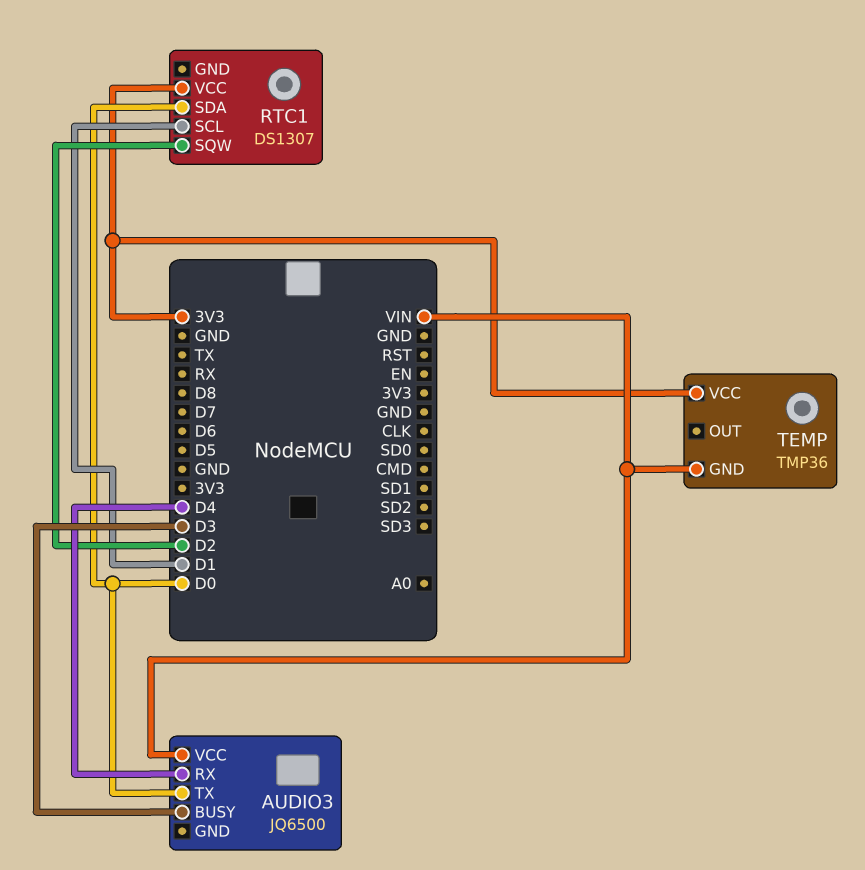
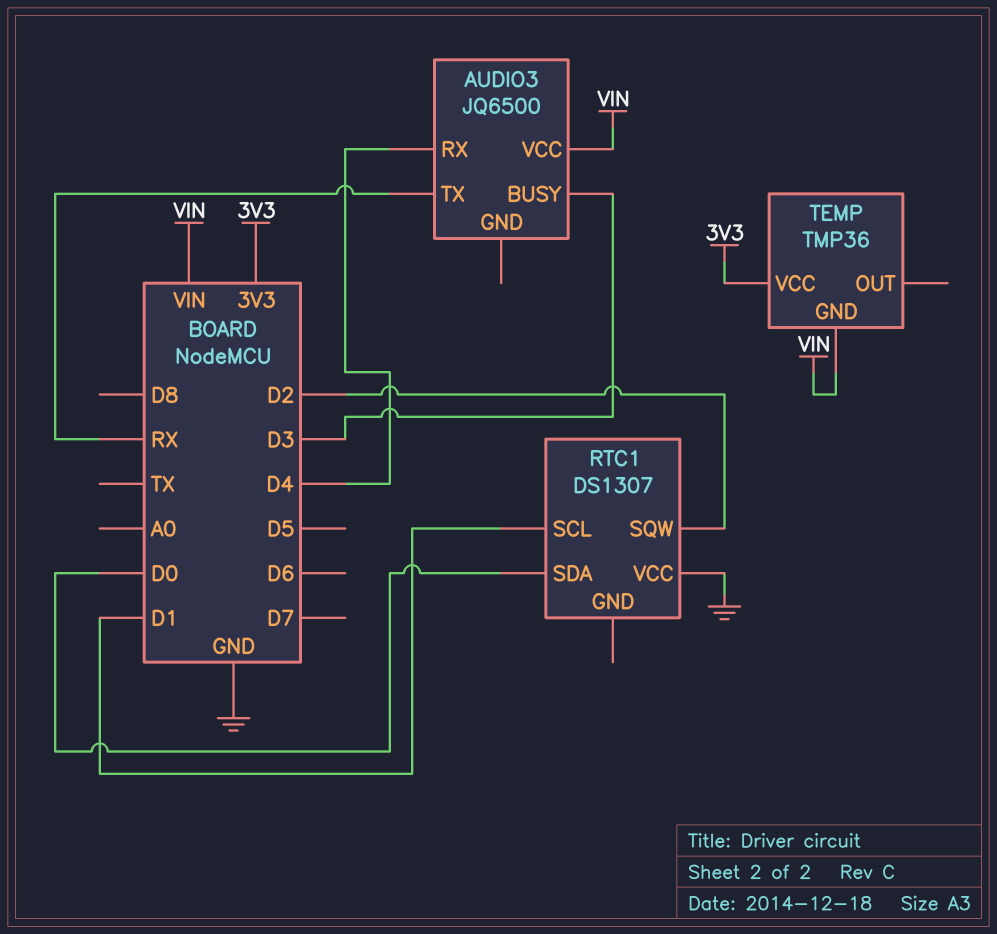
AUDIO3 pin TX: D0 -> RX
RTC1 pin VCC: 3V3 -> GND

